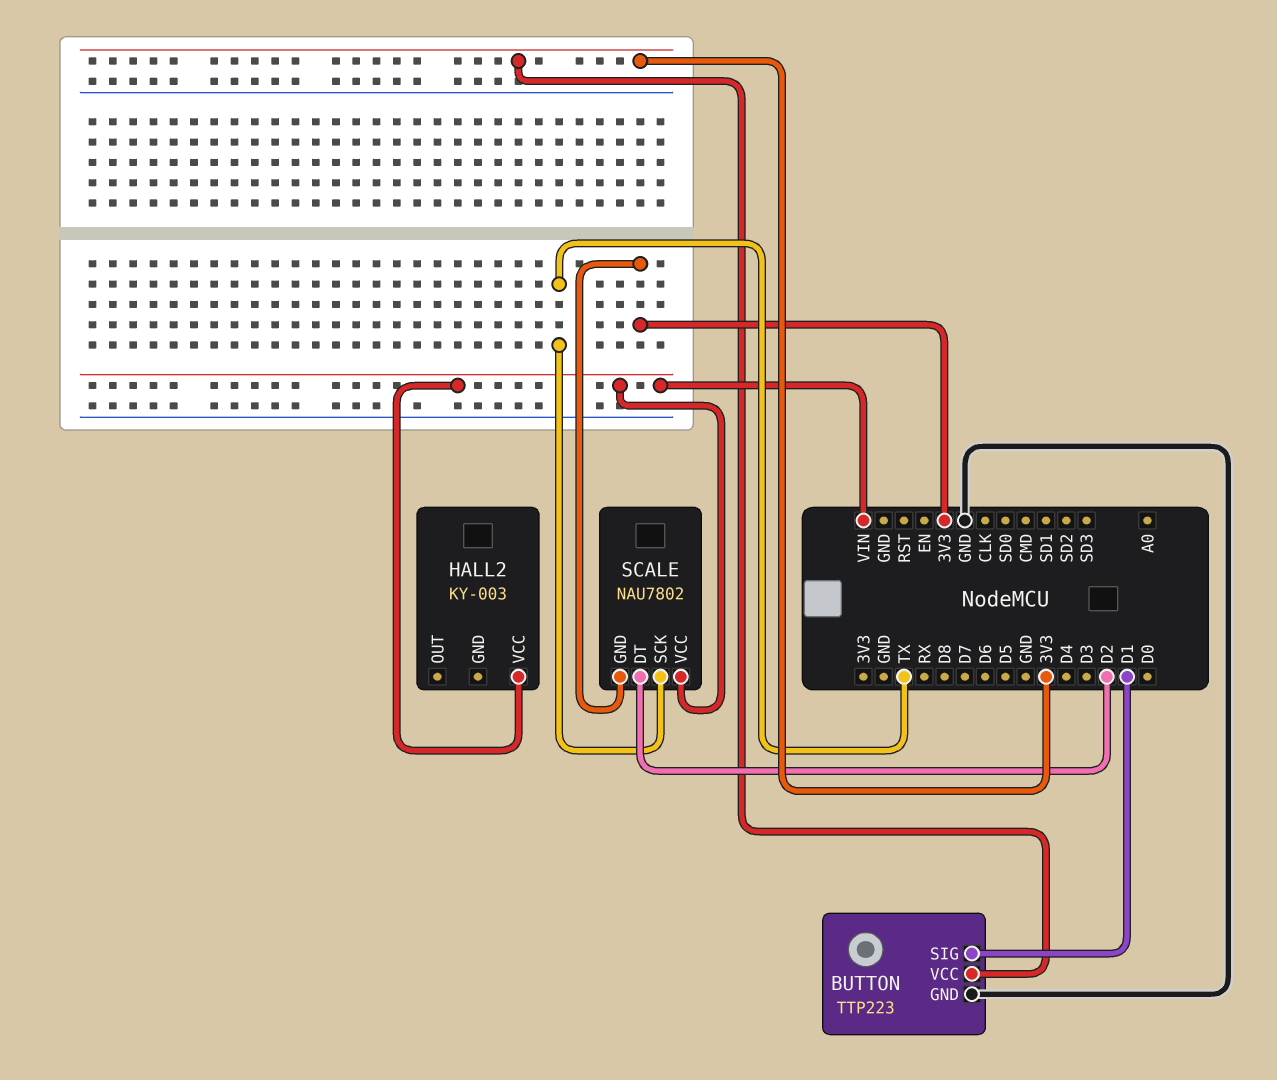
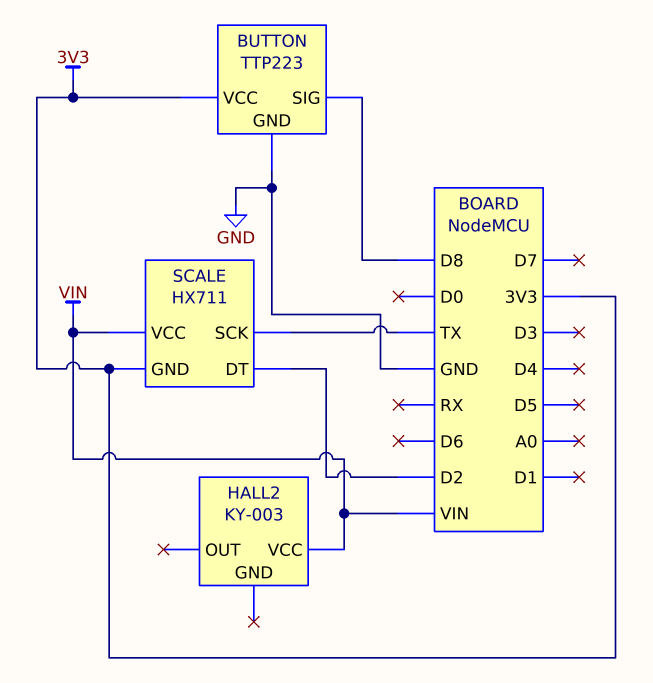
BUTTON pin SIG: D1 -> D8
SCALE: NAU7802 -> HX711

